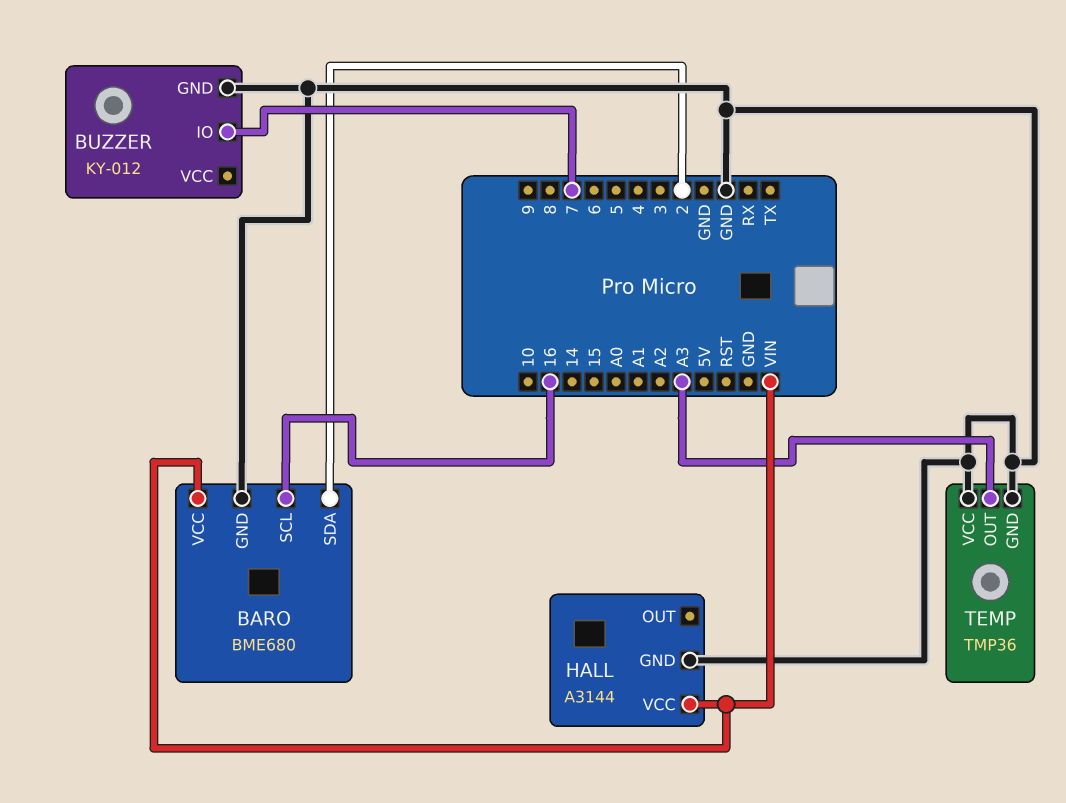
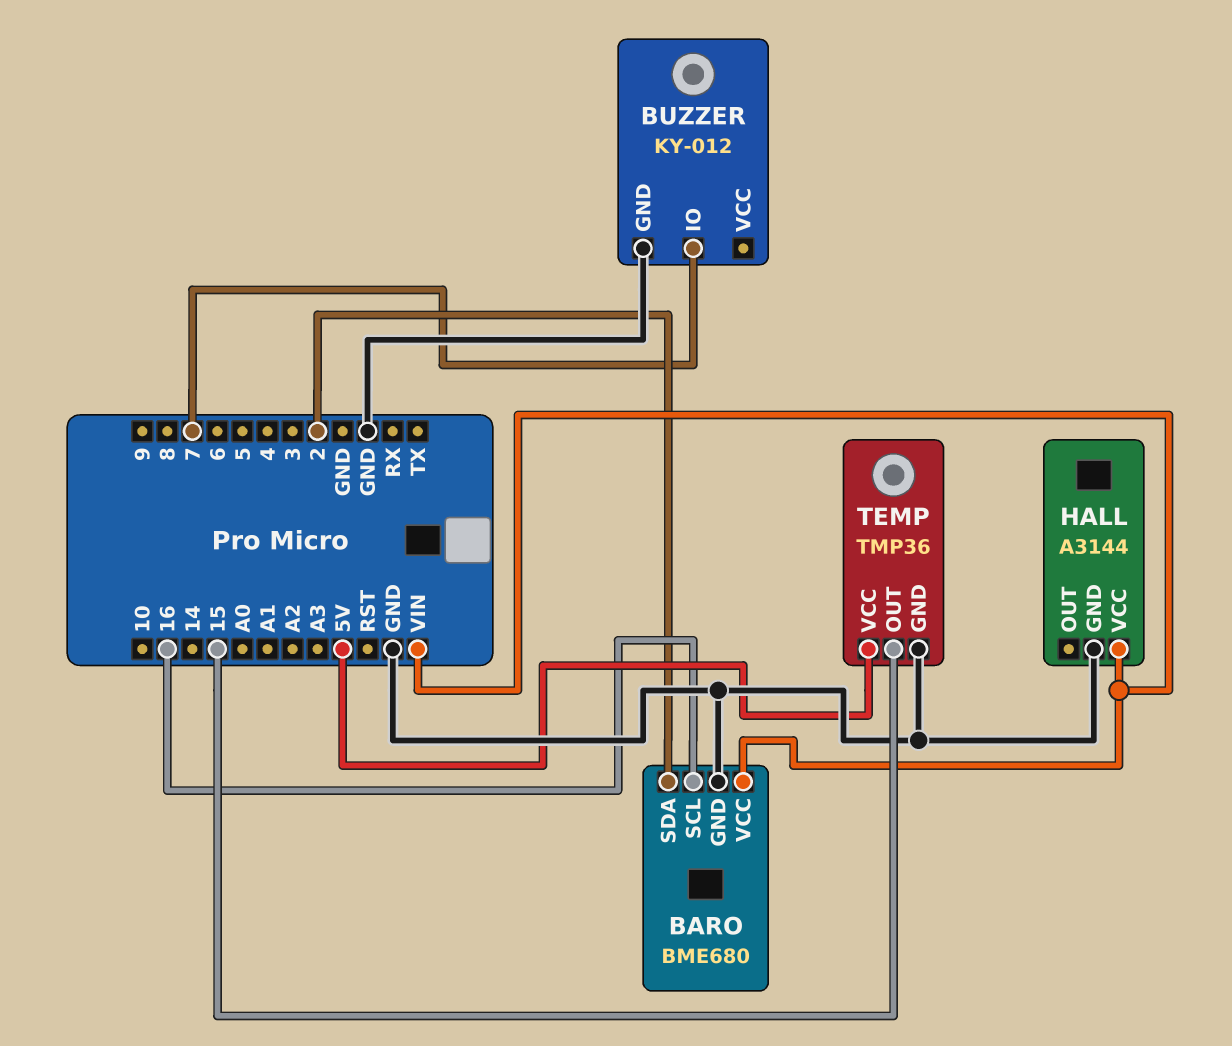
TEMP pin OUT: A3 -> 15
TEMP pin VCC: GND -> 5V

